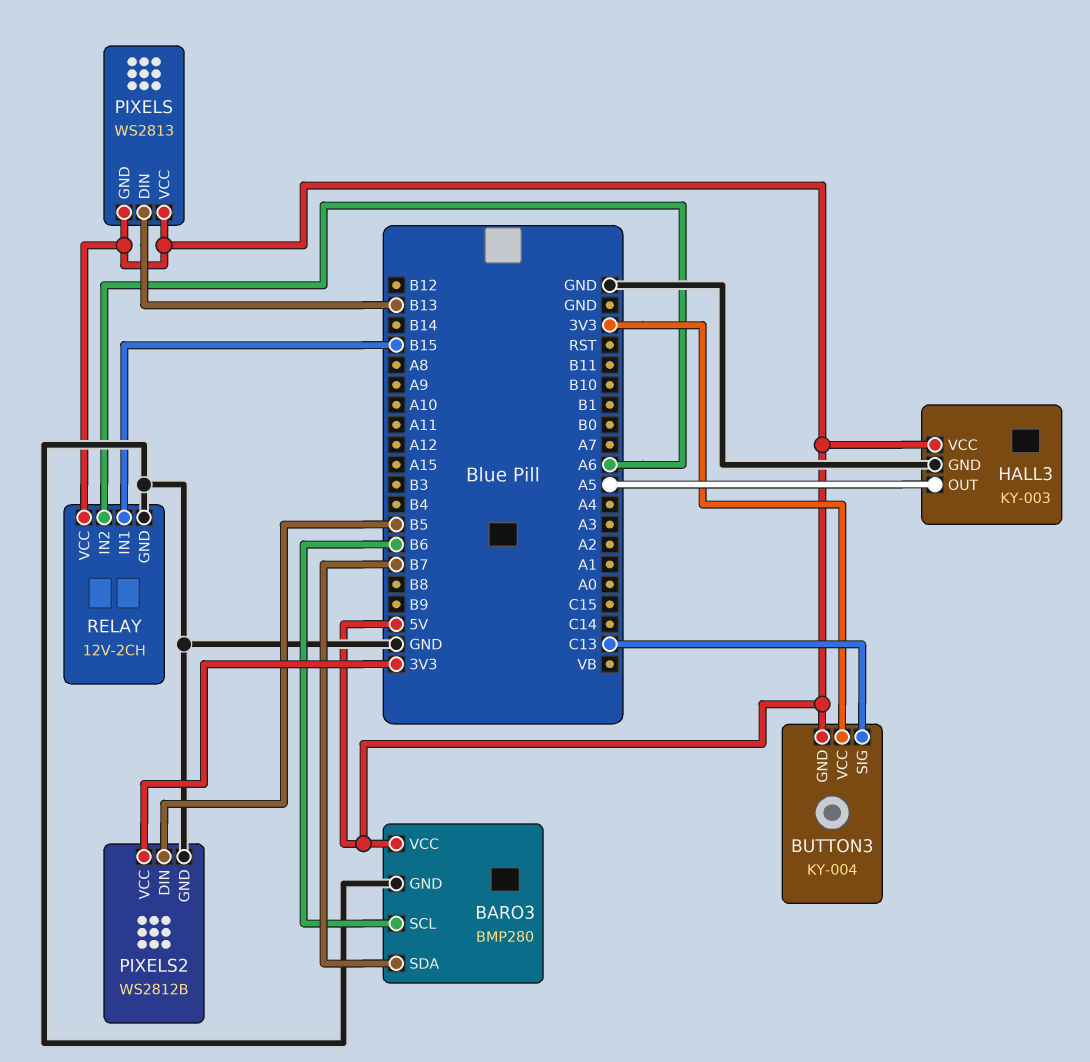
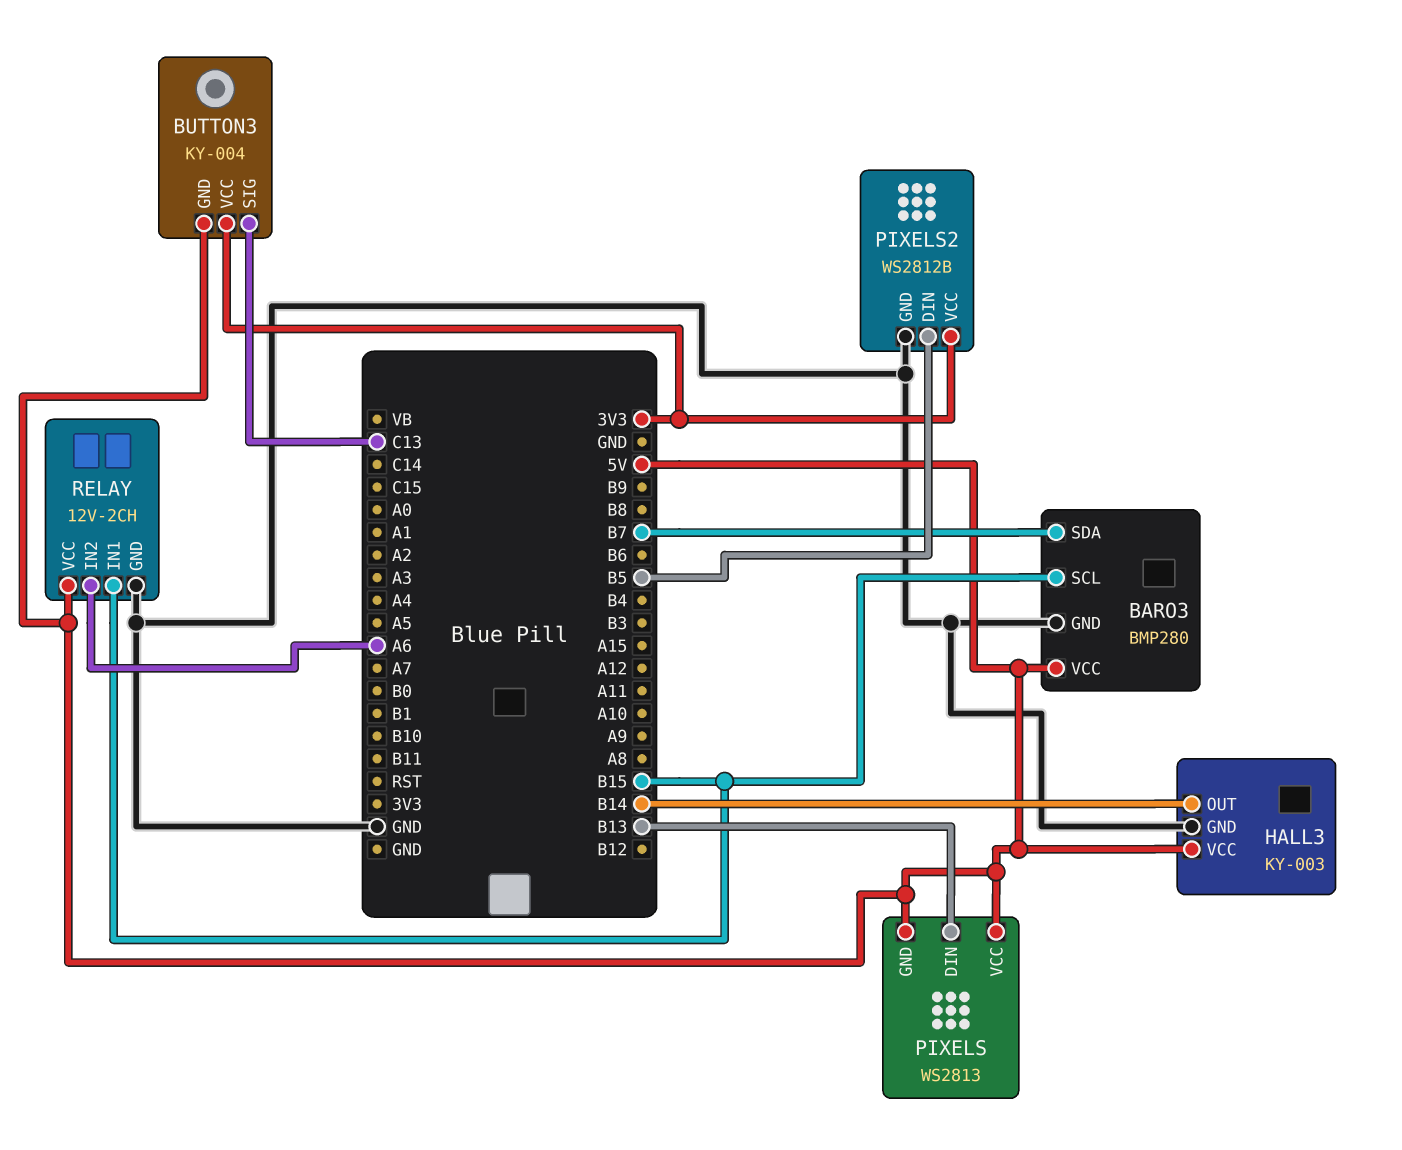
BARO3 pin SCL: B6 -> B15
HALL3 pin OUT: A5 -> B14

